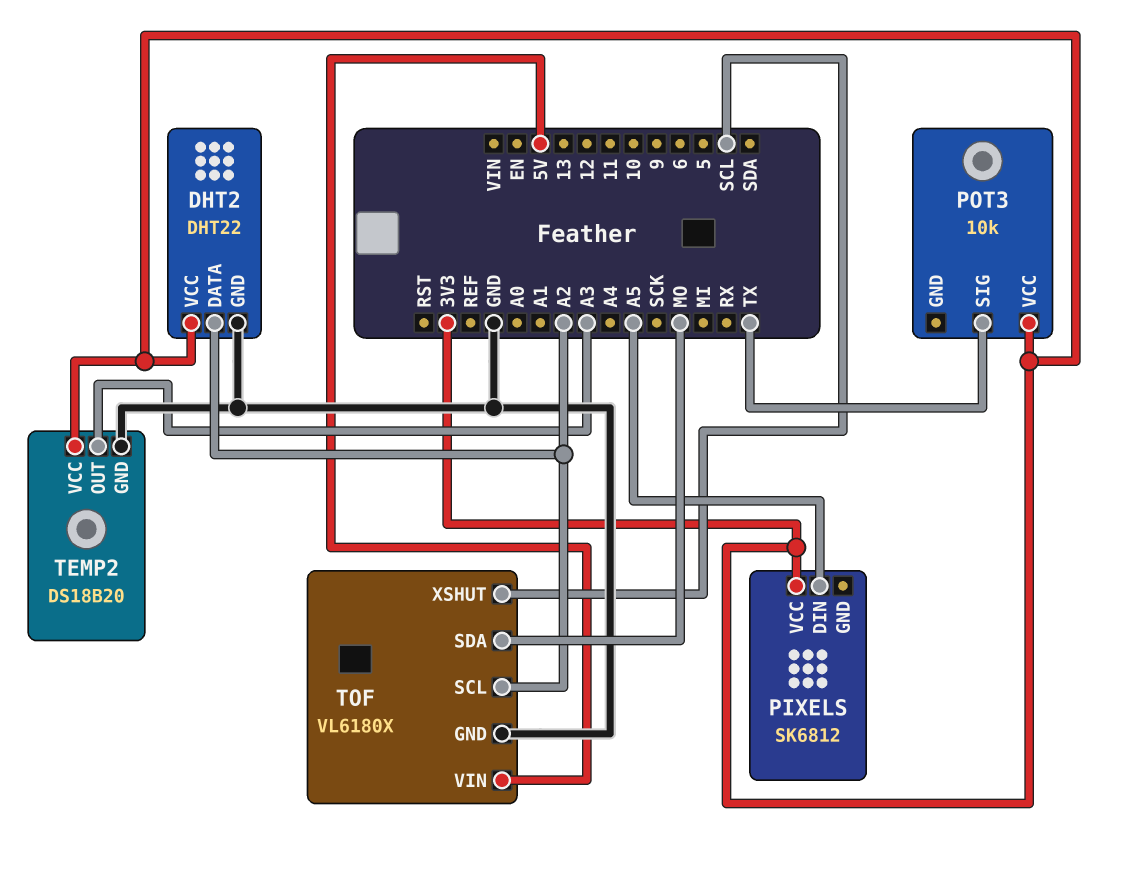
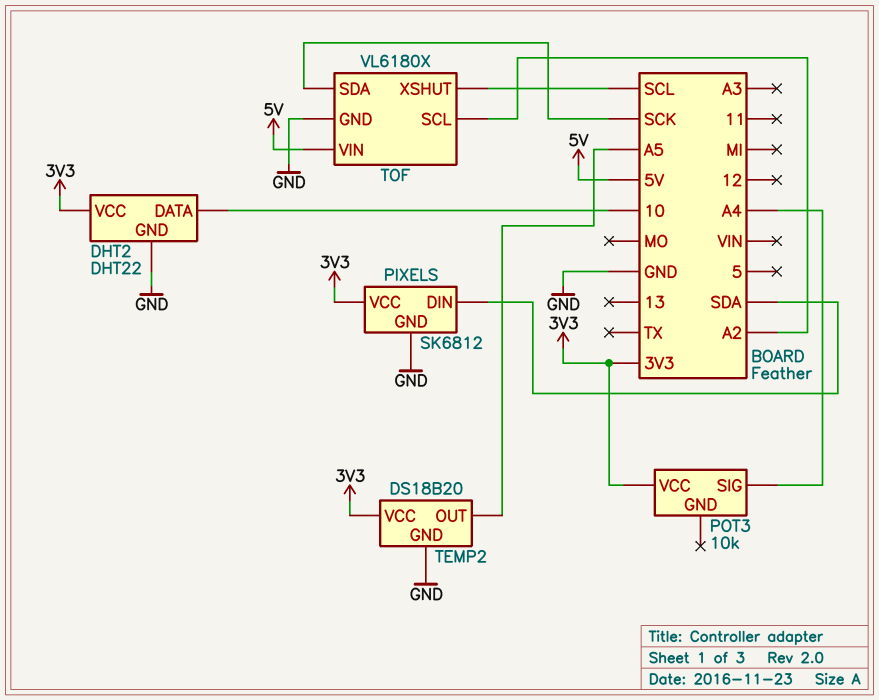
DHT2 pin DATA: A2 -> 10
PIXELS pin DIN: A5 -> SDA
PIXELS pin GND: none -> GND
POT3 pin SIG: TX -> A4
TEMP2 pin OUT: A3 -> A5
TOF pin SDA: MO -> SCK

